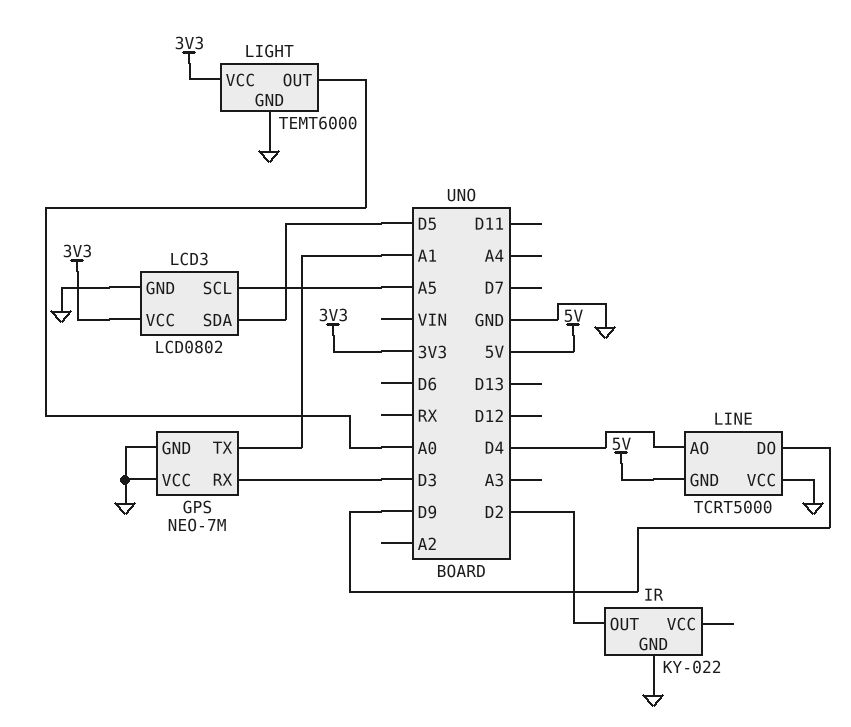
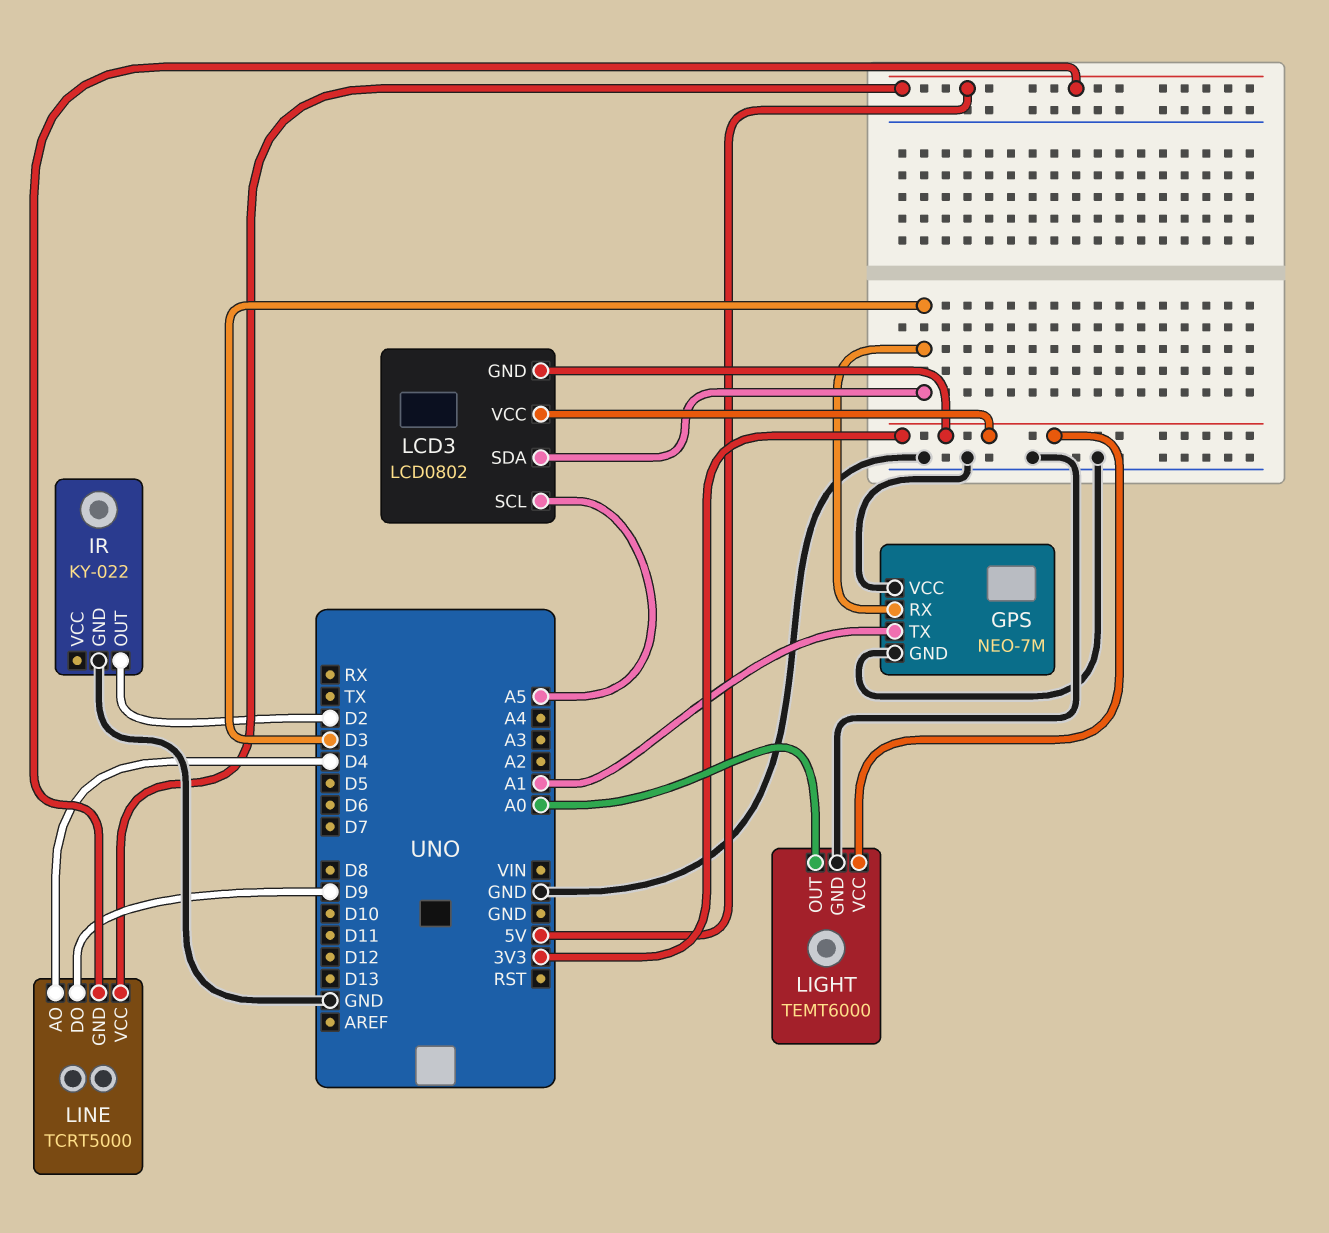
LCD3 pin GND: GND -> 3V3
LCD3 pin SDA: D5 -> D3
LINE pin VCC: GND -> 5V

